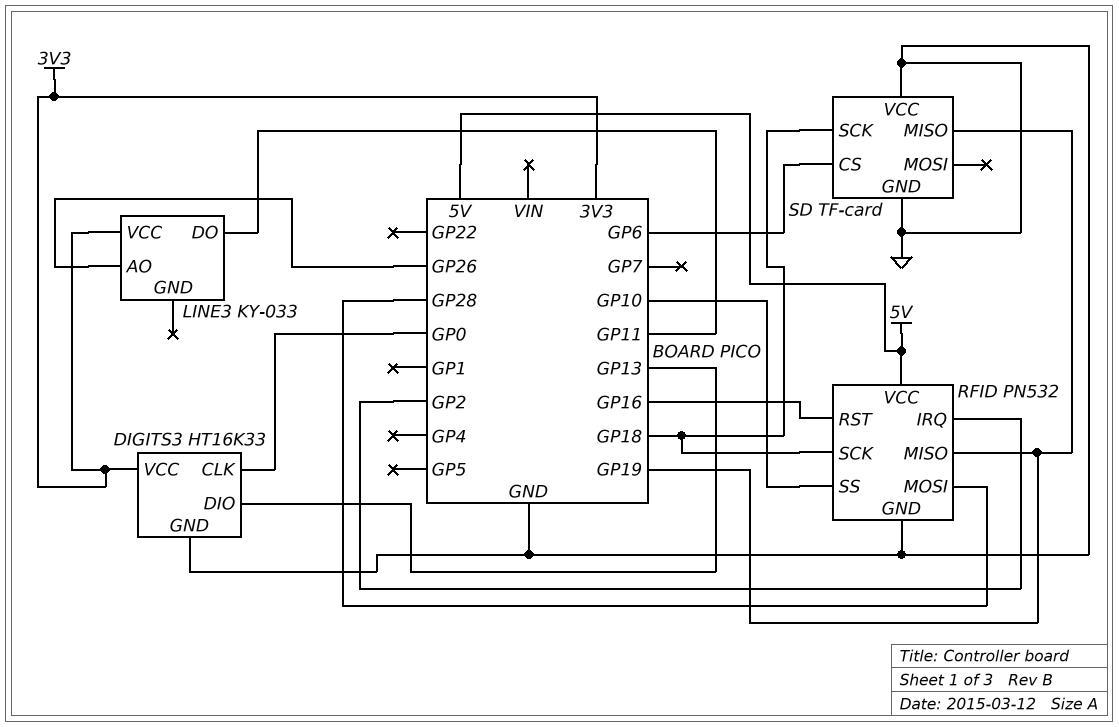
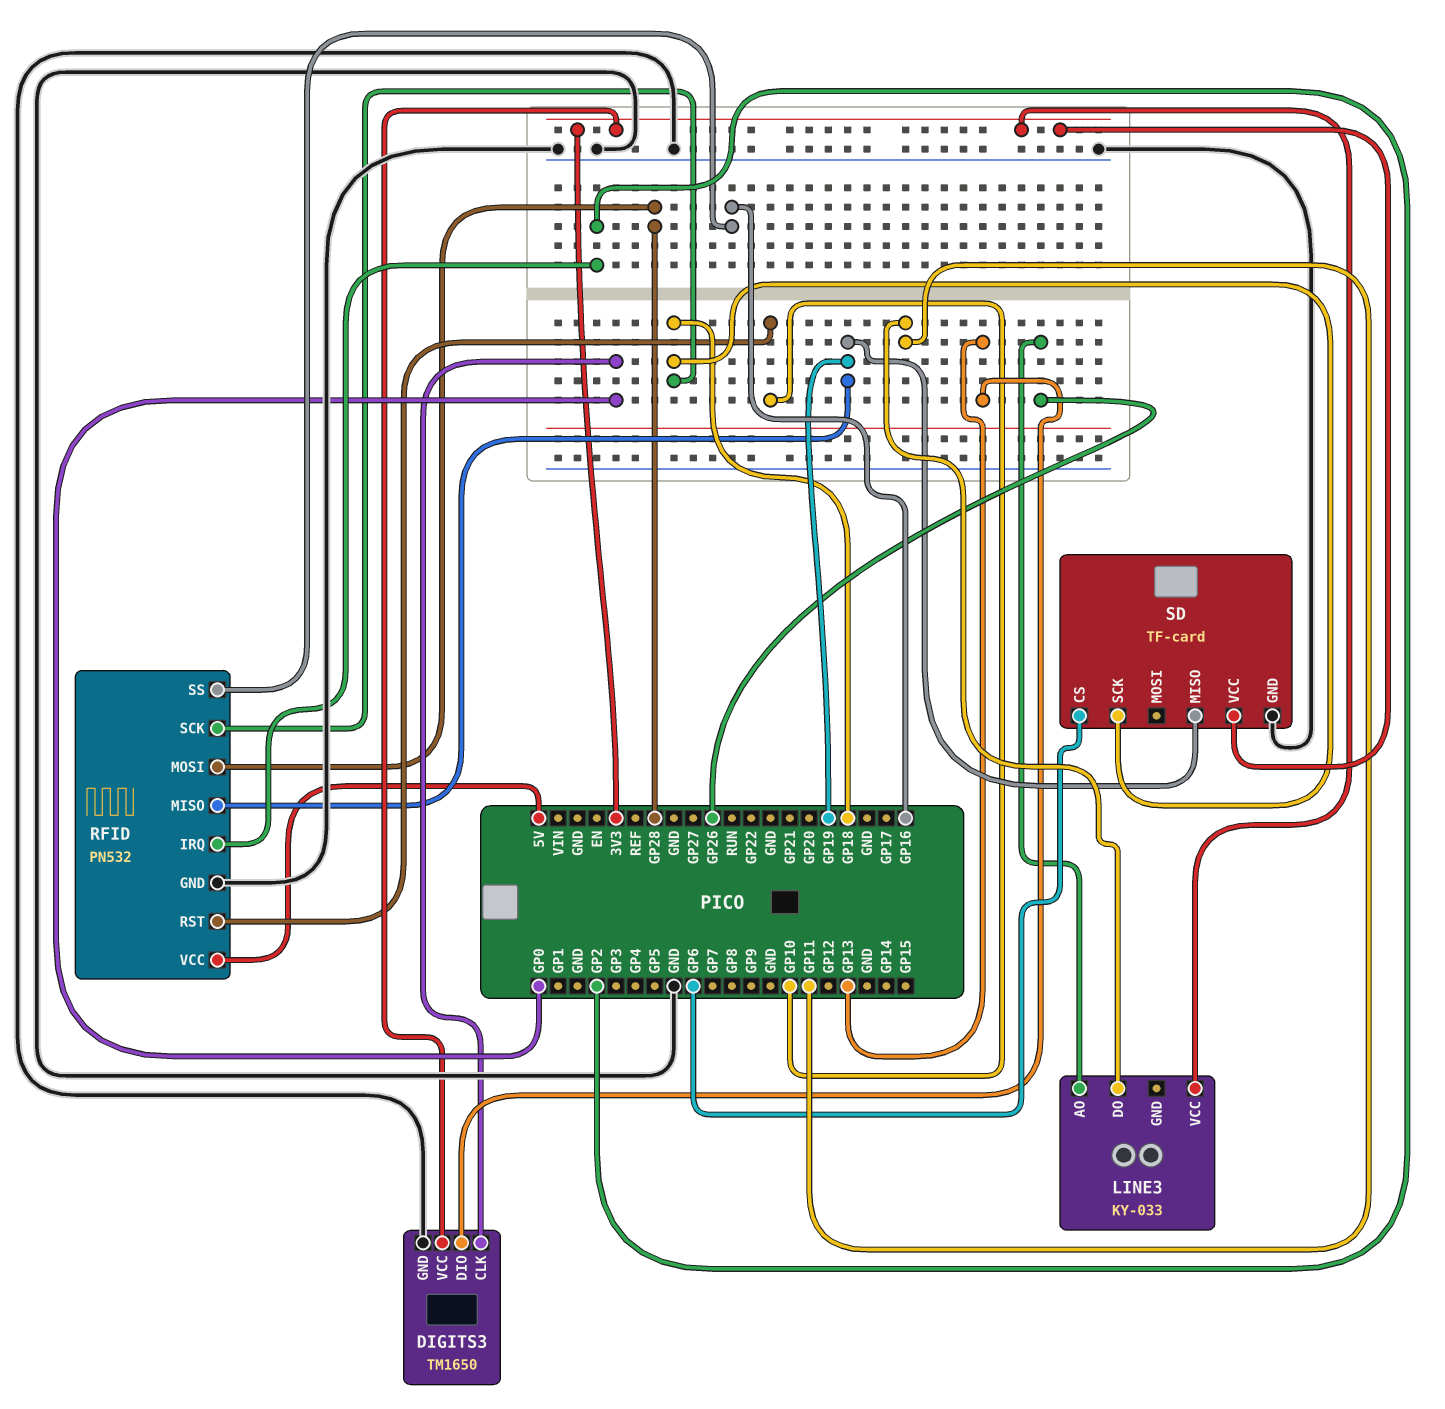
DIGITS3: HT16K33 -> TM1650
RFID pin RST: GP16 -> GP10
RFID pin SS: GP10 -> GP16
SD pin VCC: GND -> 3V3

